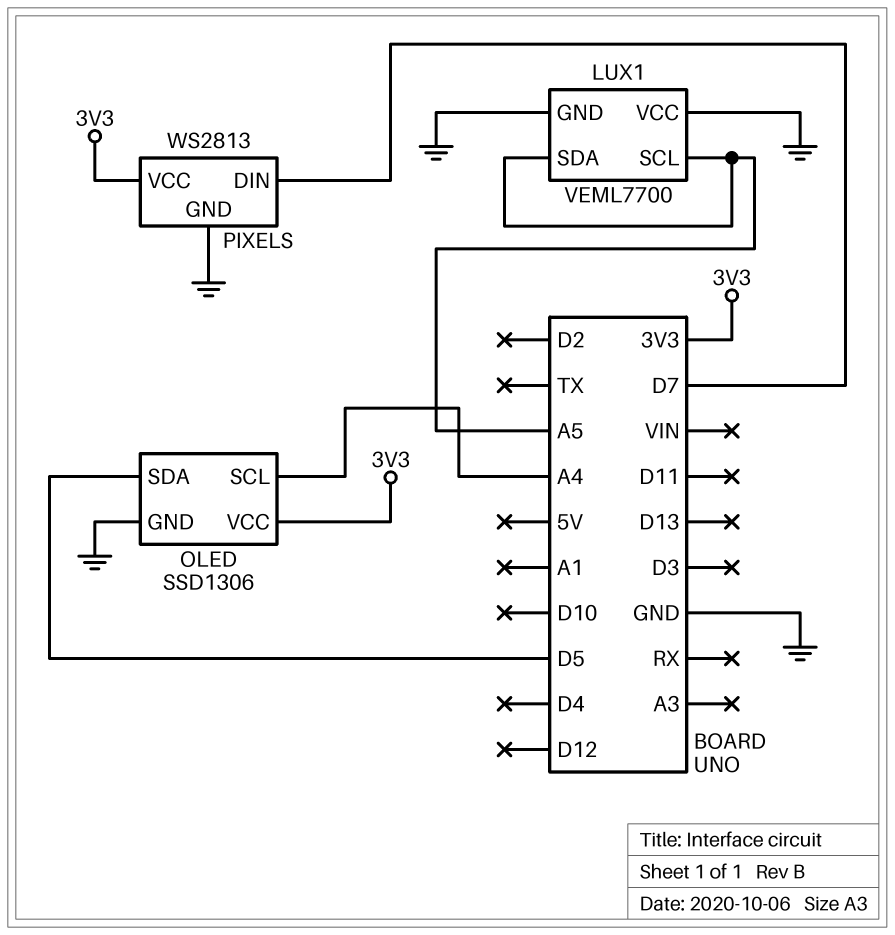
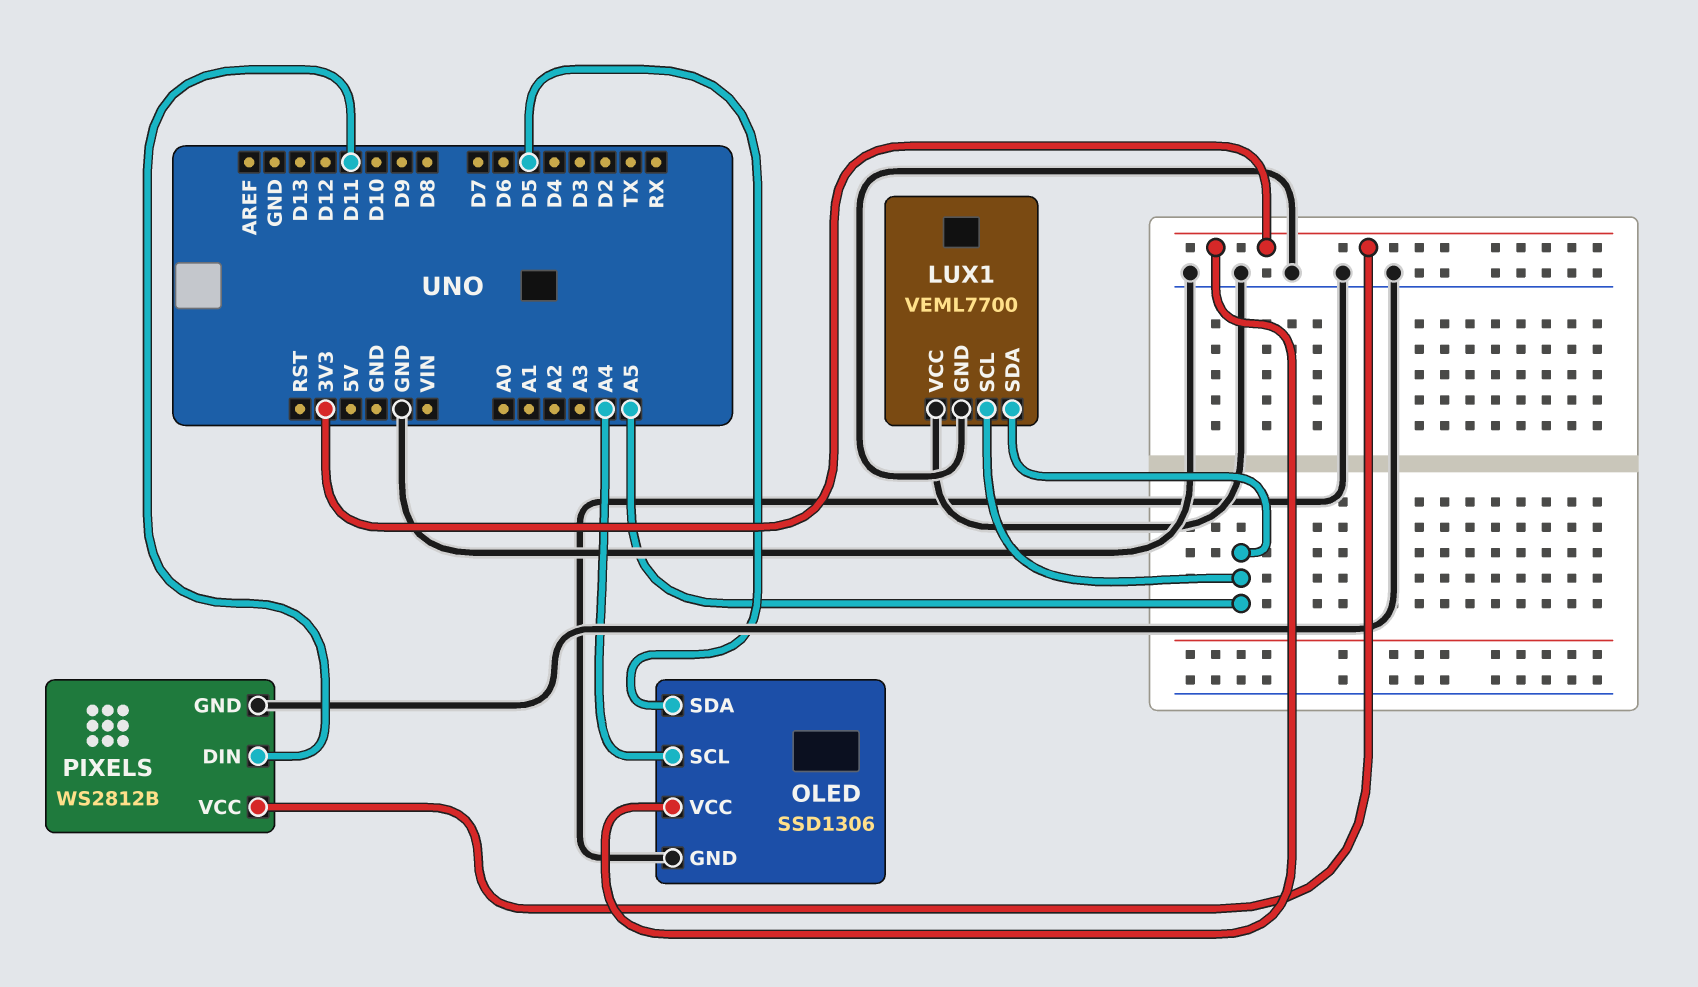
PIXELS: WS2813 -> WS2812B
PIXELS pin DIN: D7 -> D11

